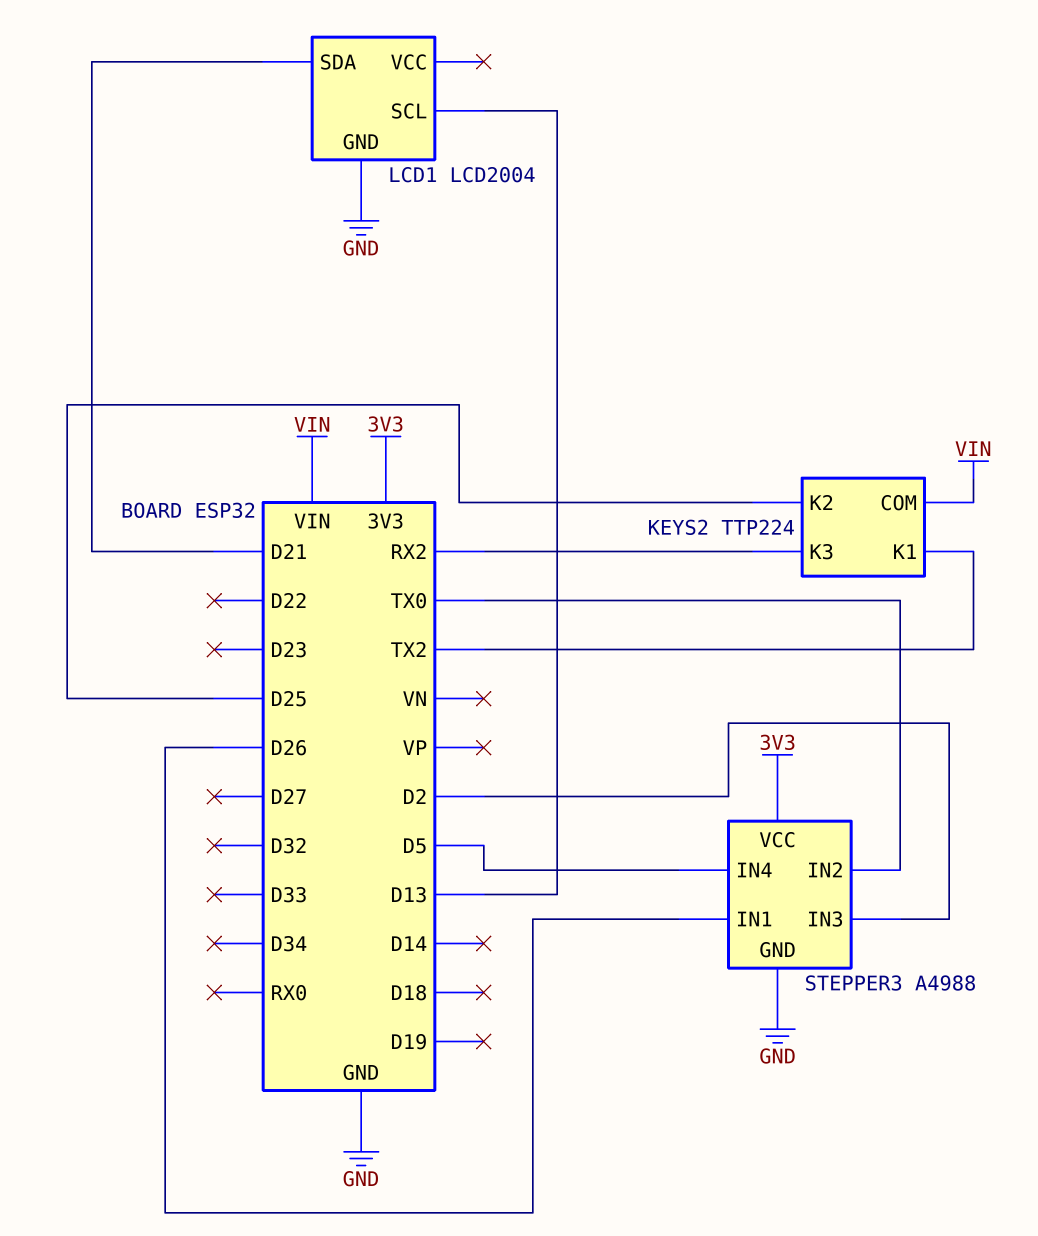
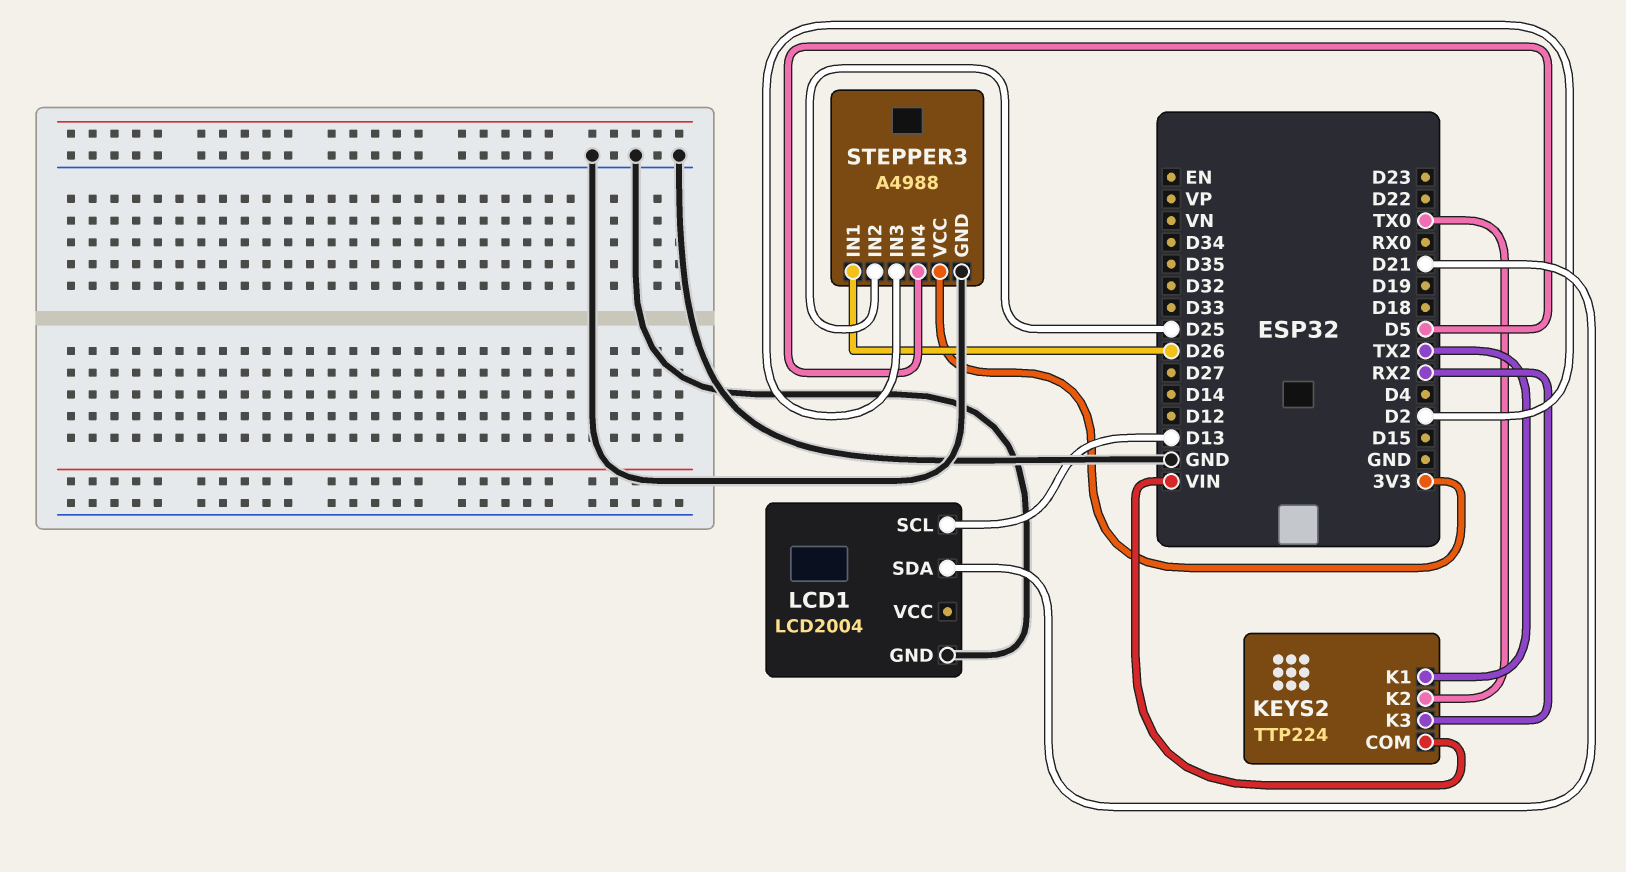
KEYS2 pin K2: D25 -> TX0
STEPPER3 pin IN2: TX0 -> D25

